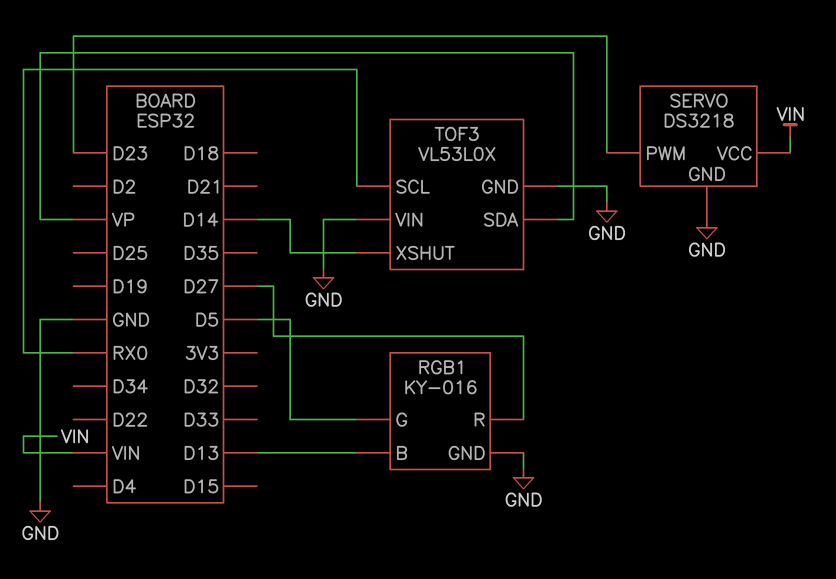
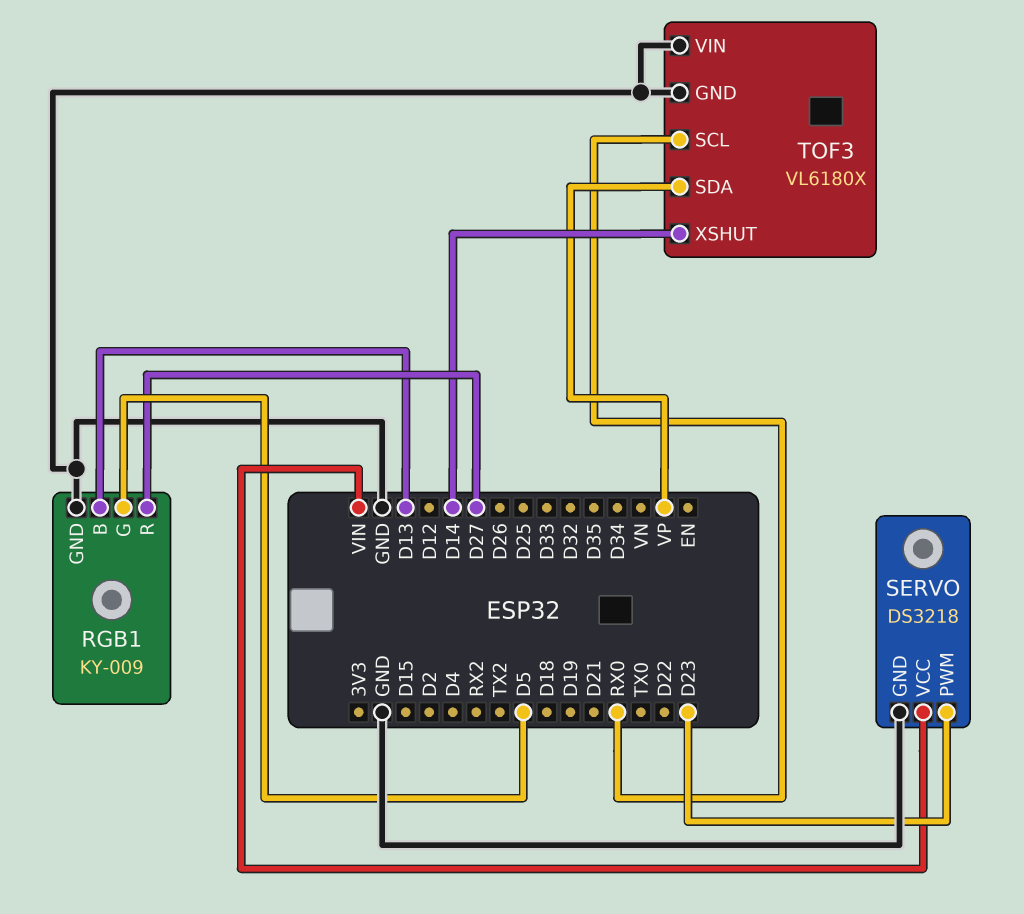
RGB1: KY-016 -> KY-009
TOF3: VL53L0X -> VL6180X

